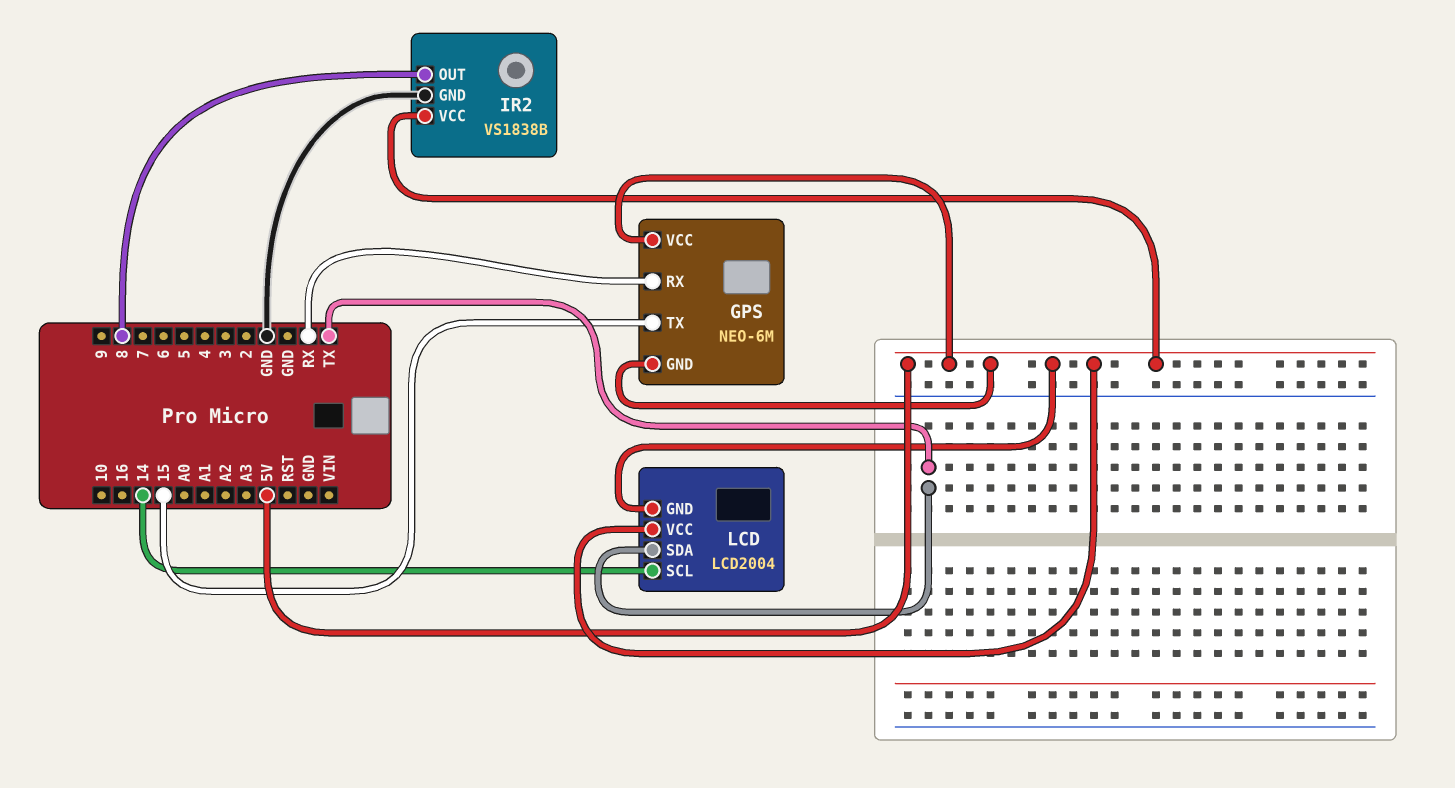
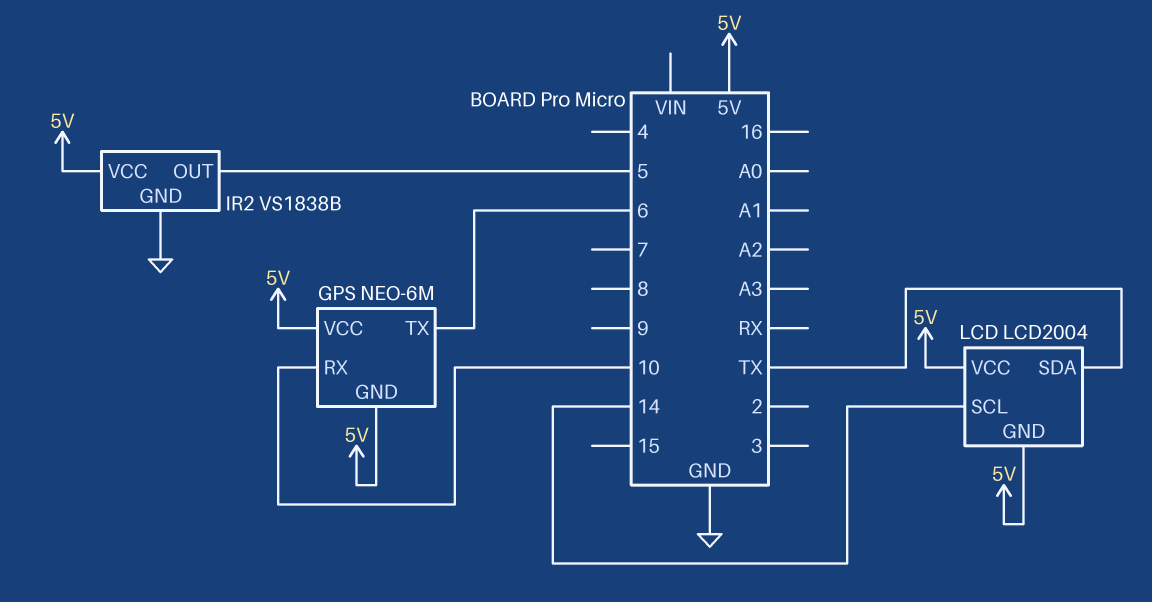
GPS pin RX: RX -> 10
GPS pin TX: 15 -> 6
IR2 pin OUT: 8 -> 5

